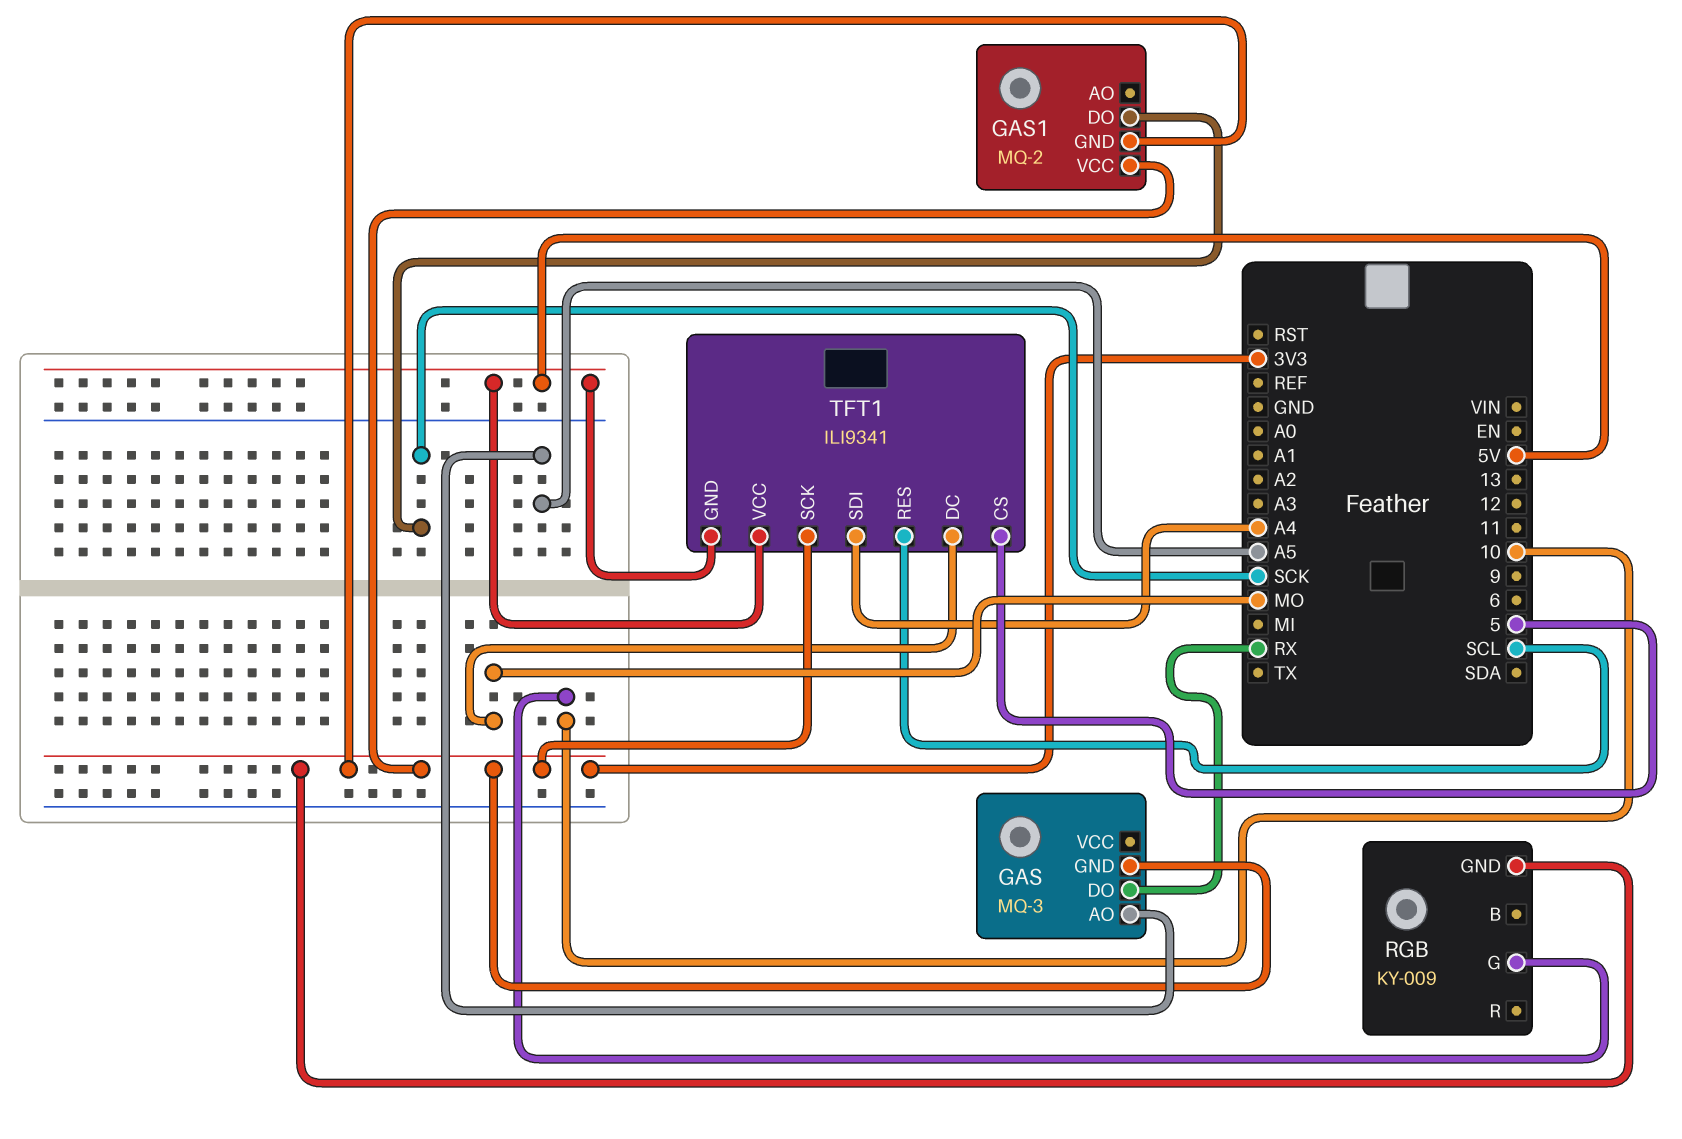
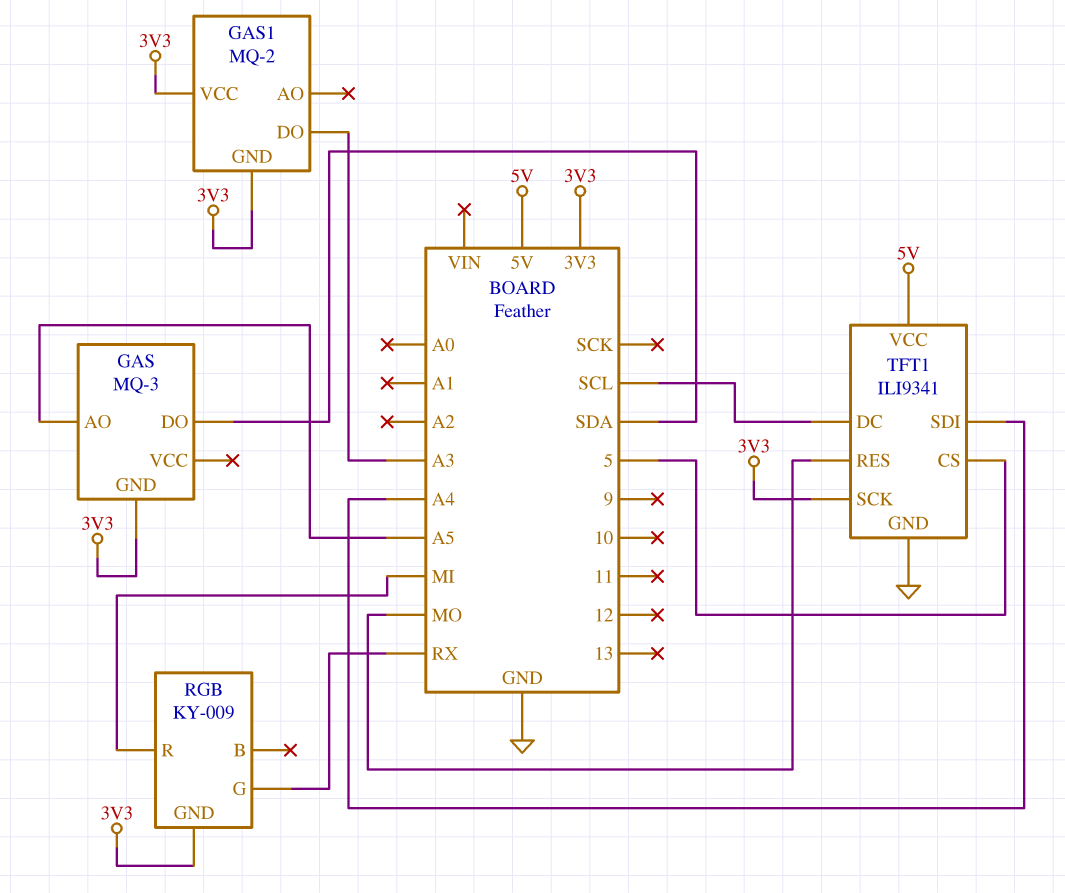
GAS pin DO: RX -> SDA
GAS1 pin DO: SCK -> A3
RGB pin G: 10 -> RX
RGB pin R: none -> MI
TFT1 pin DC: MO -> SCL
TFT1 pin GND: 5V -> GND
TFT1 pin RES: SCL -> MO

